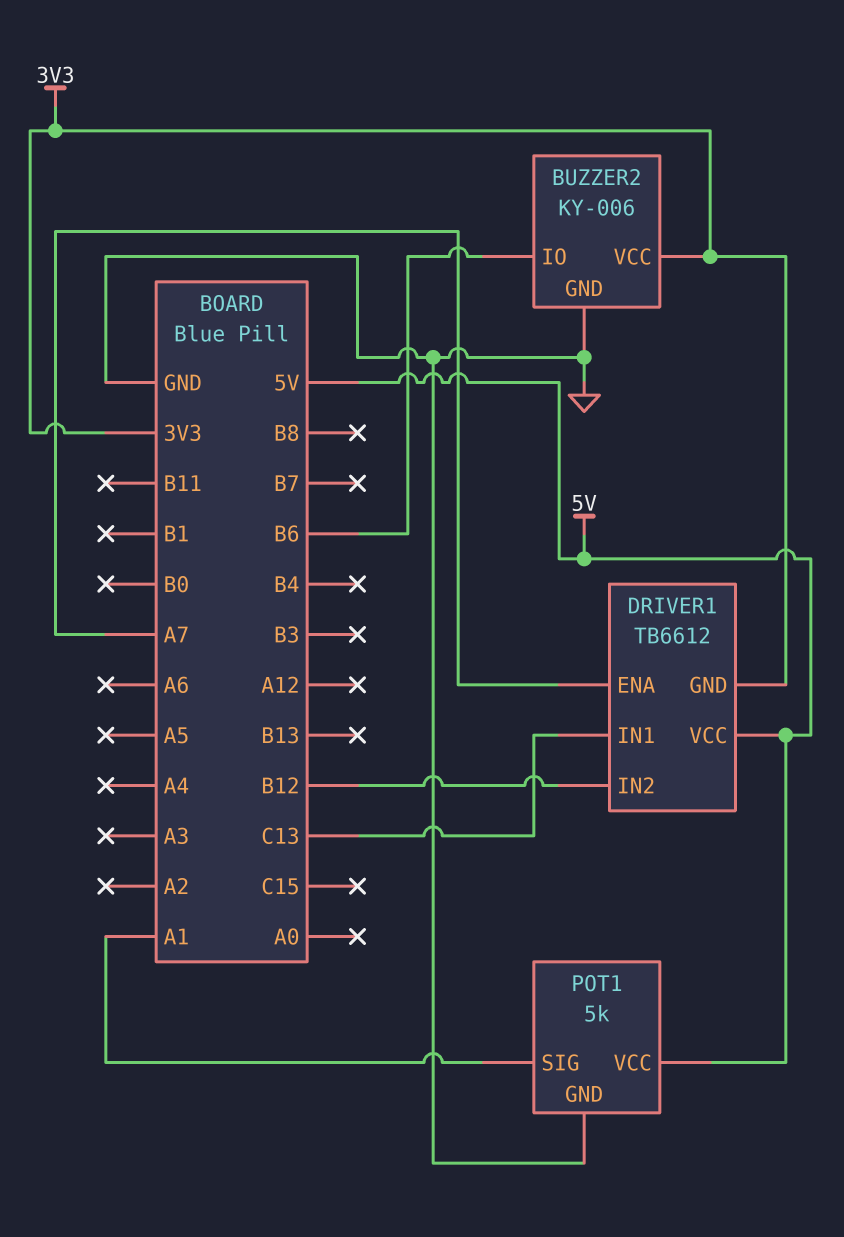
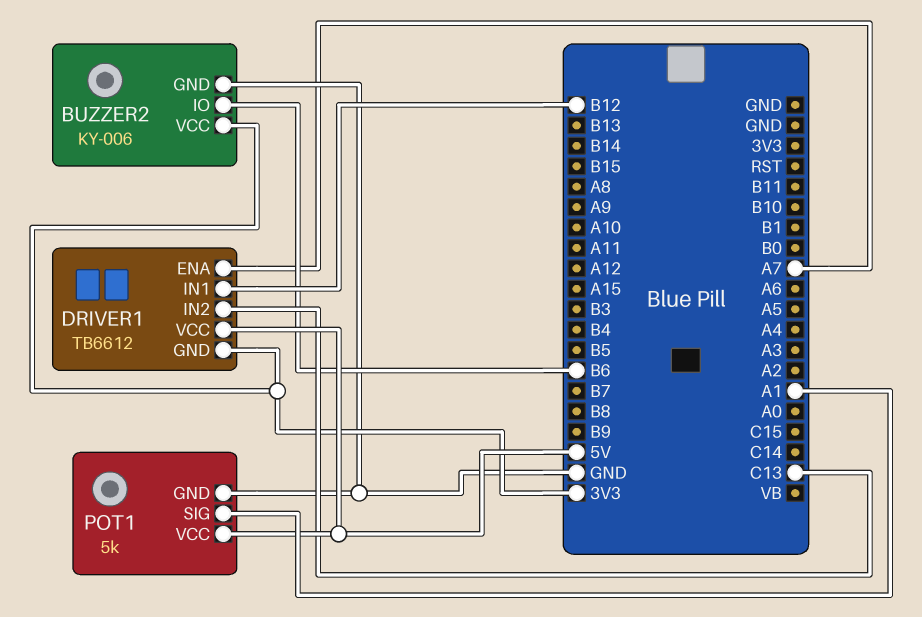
DRIVER1 pin IN1: C13 -> B12
DRIVER1 pin IN2: B12 -> C13

